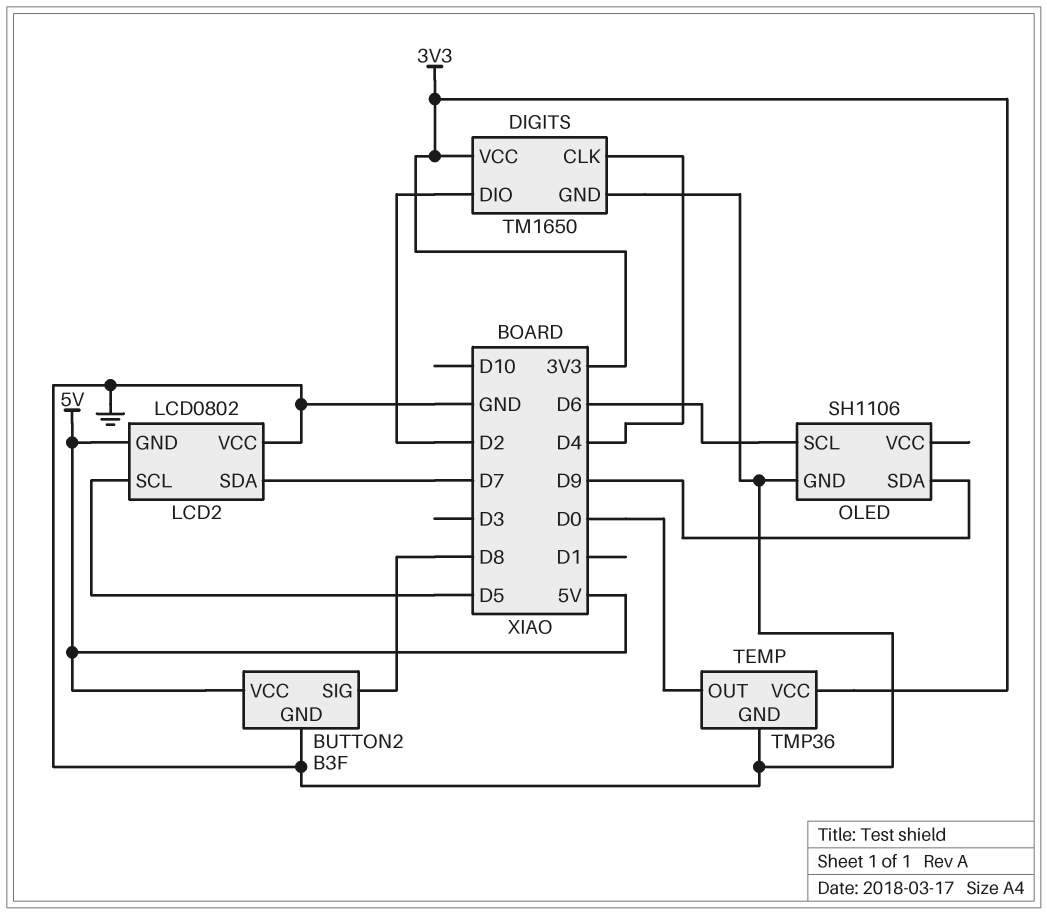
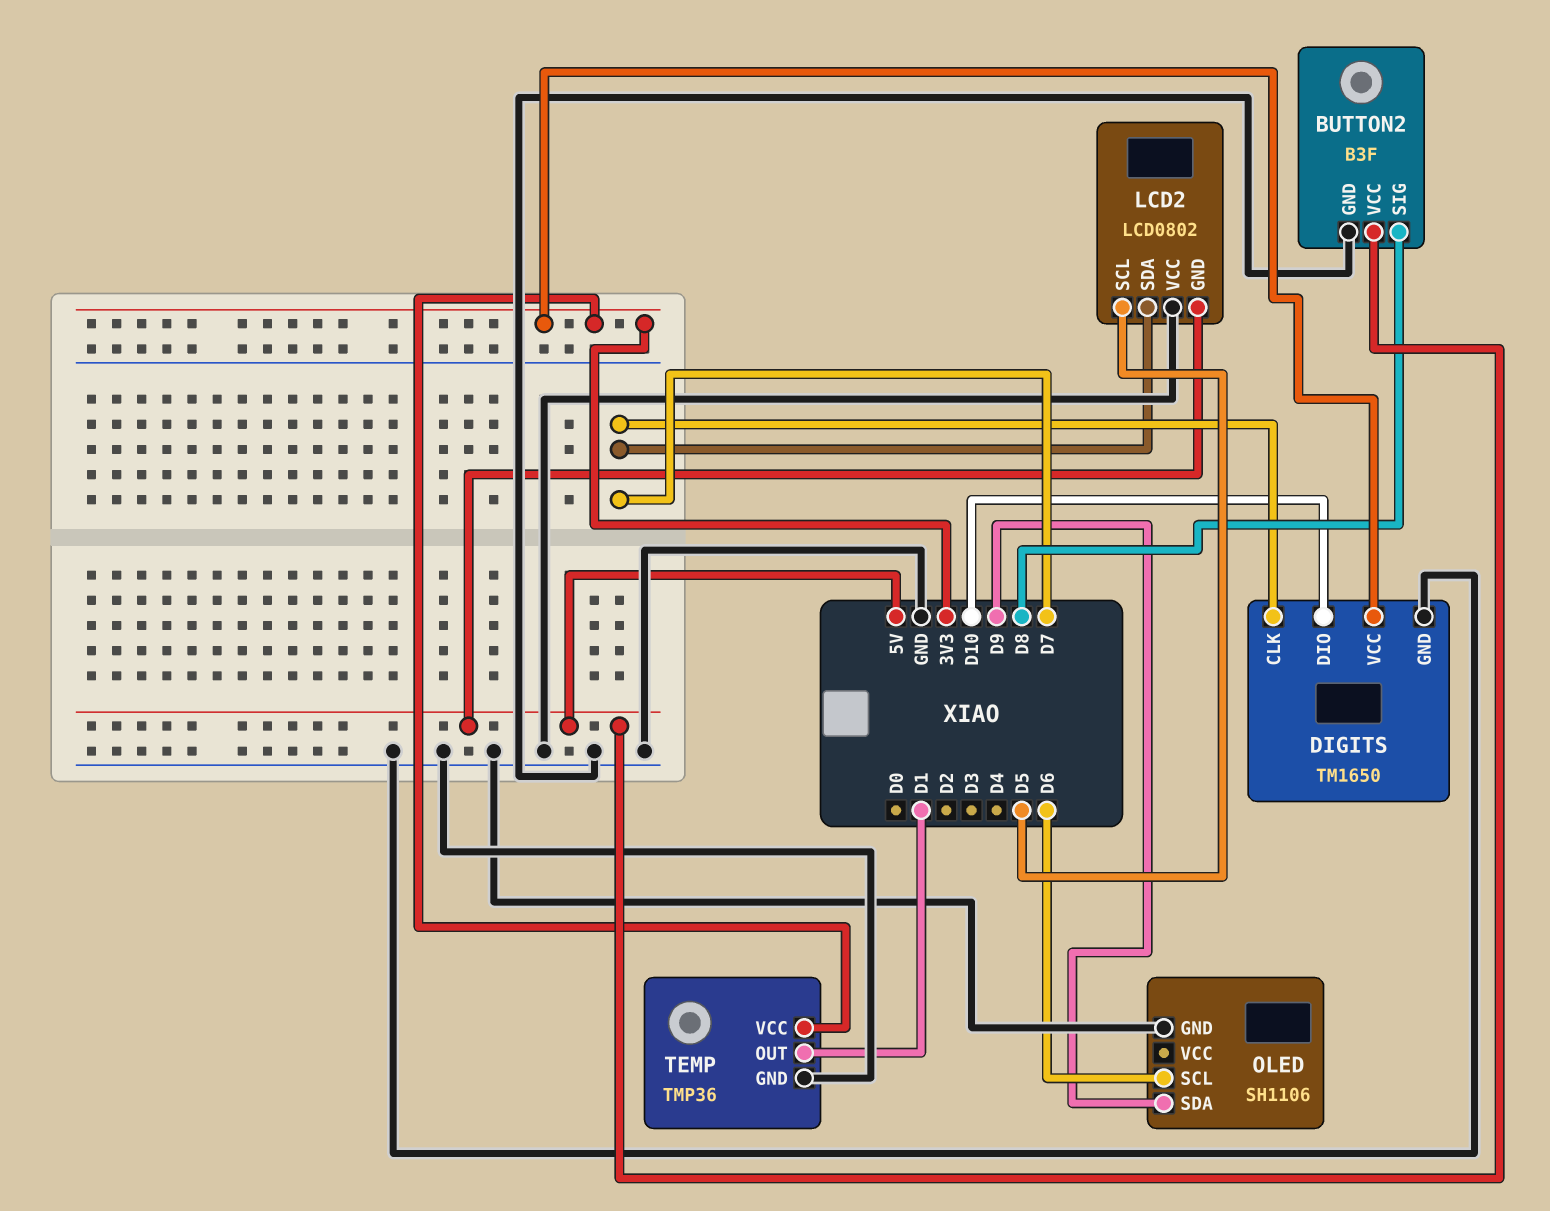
DIGITS pin CLK: D4 -> D7
DIGITS pin DIO: D2 -> D10
TEMP pin OUT: D0 -> D1

